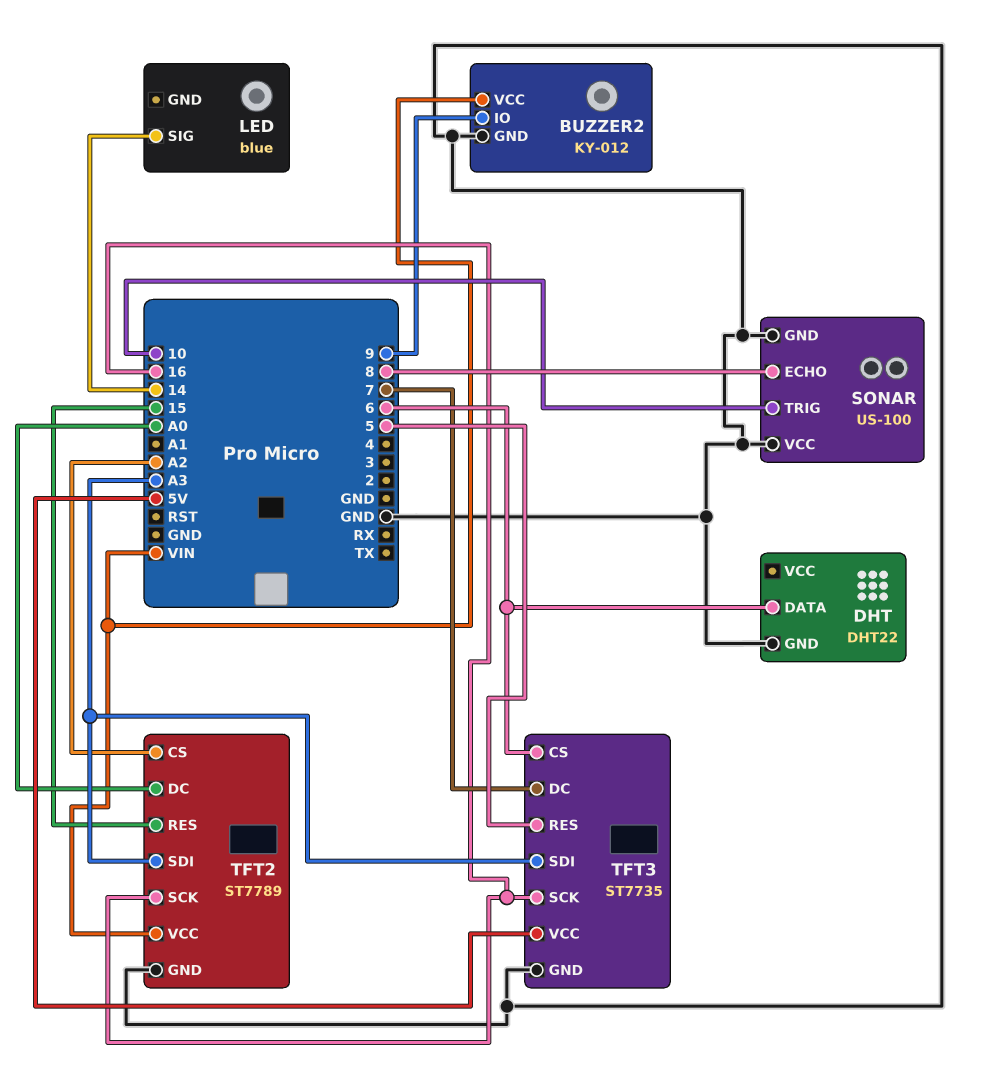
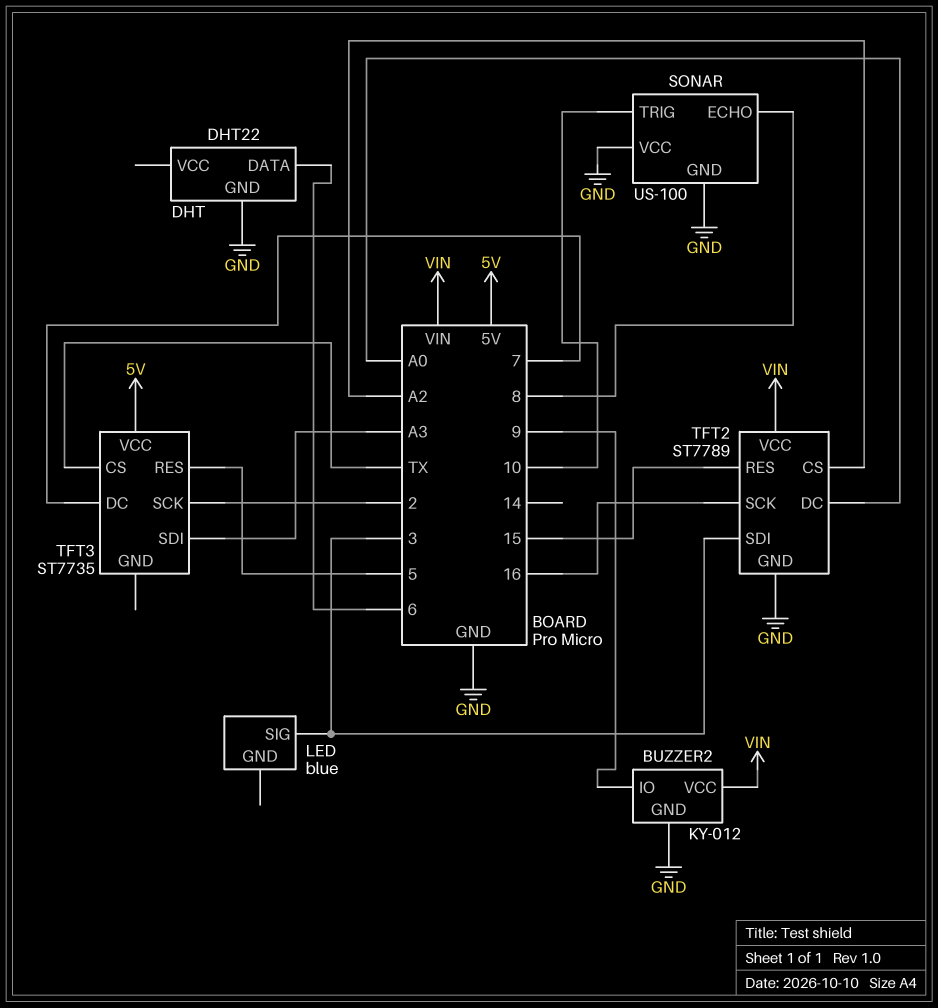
LED pin SIG: 14 -> 3
TFT2 pin SDI: A3 -> 3
TFT3 pin CS: 6 -> TX
TFT3 pin GND: GND -> none
TFT3 pin SCK: 16 -> 2

